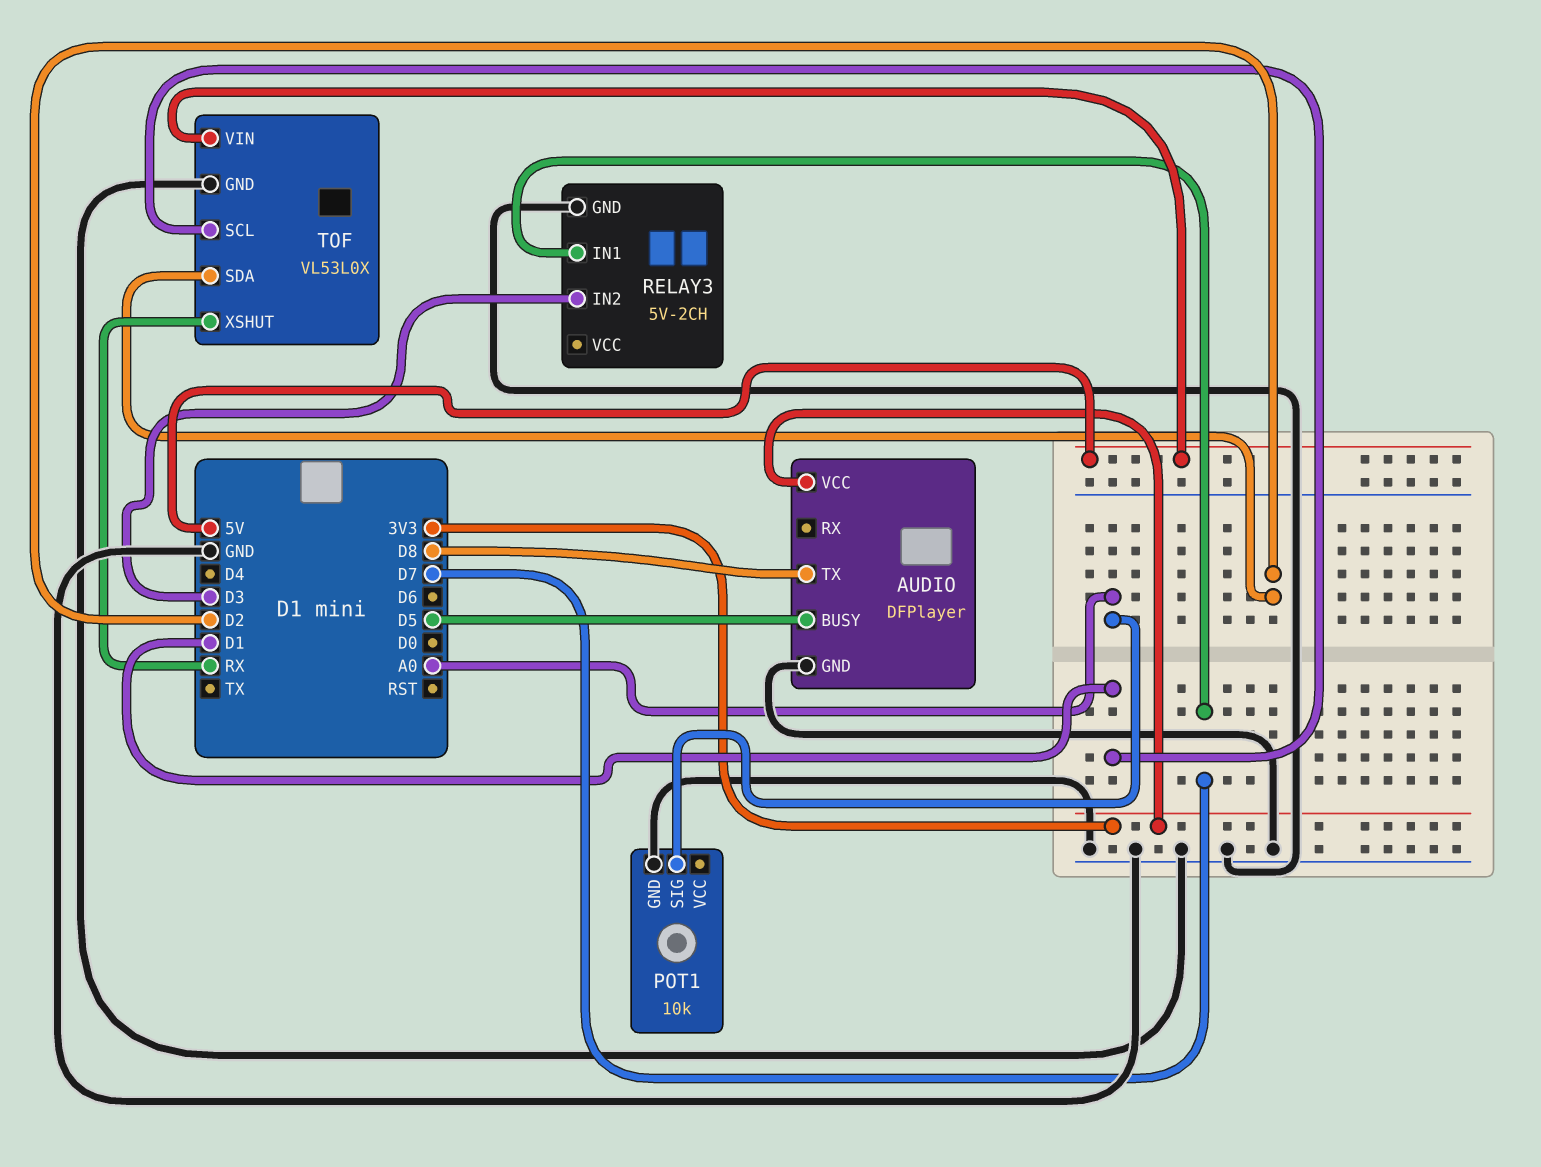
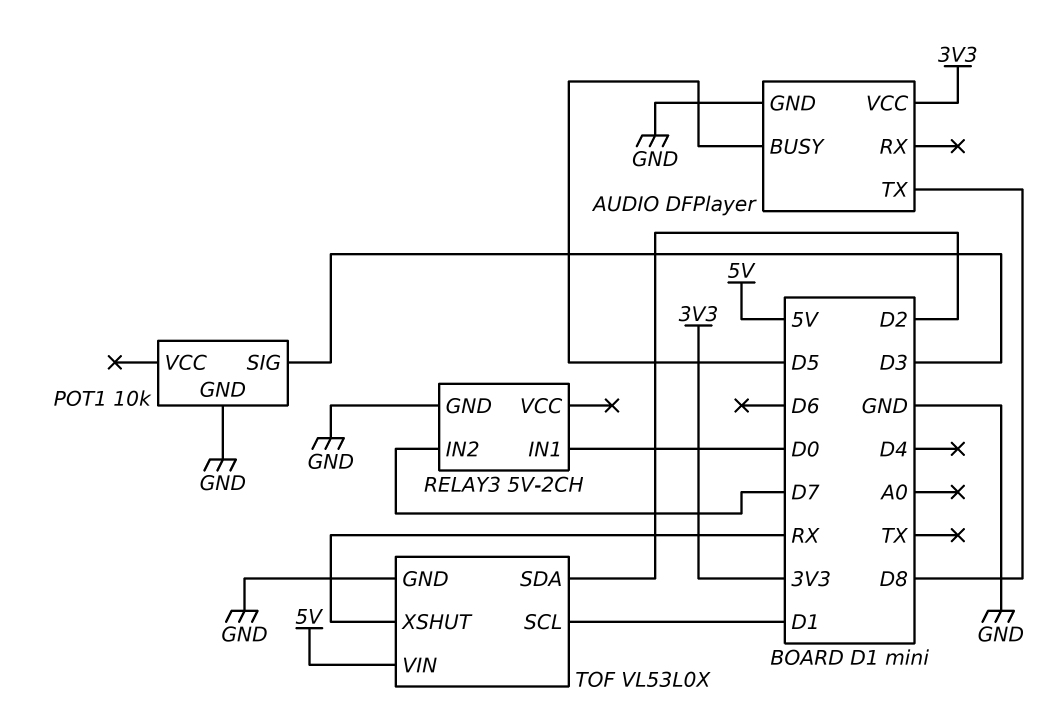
POT1 pin SIG: A0 -> D3
RELAY3 pin IN1: D7 -> D0
RELAY3 pin IN2: D3 -> D7

